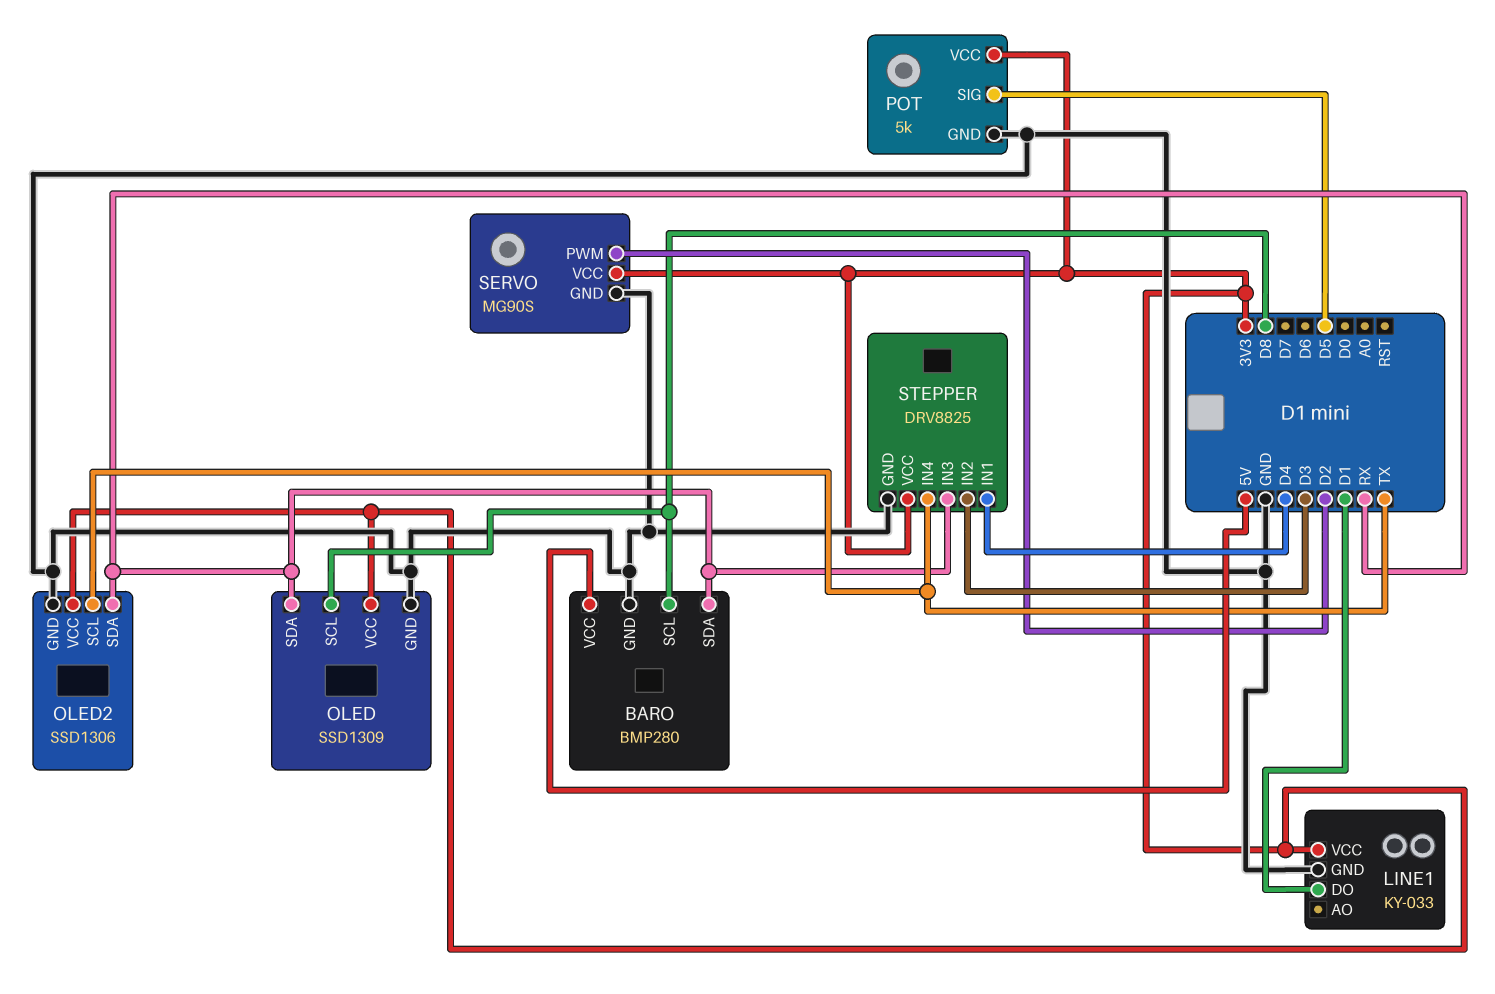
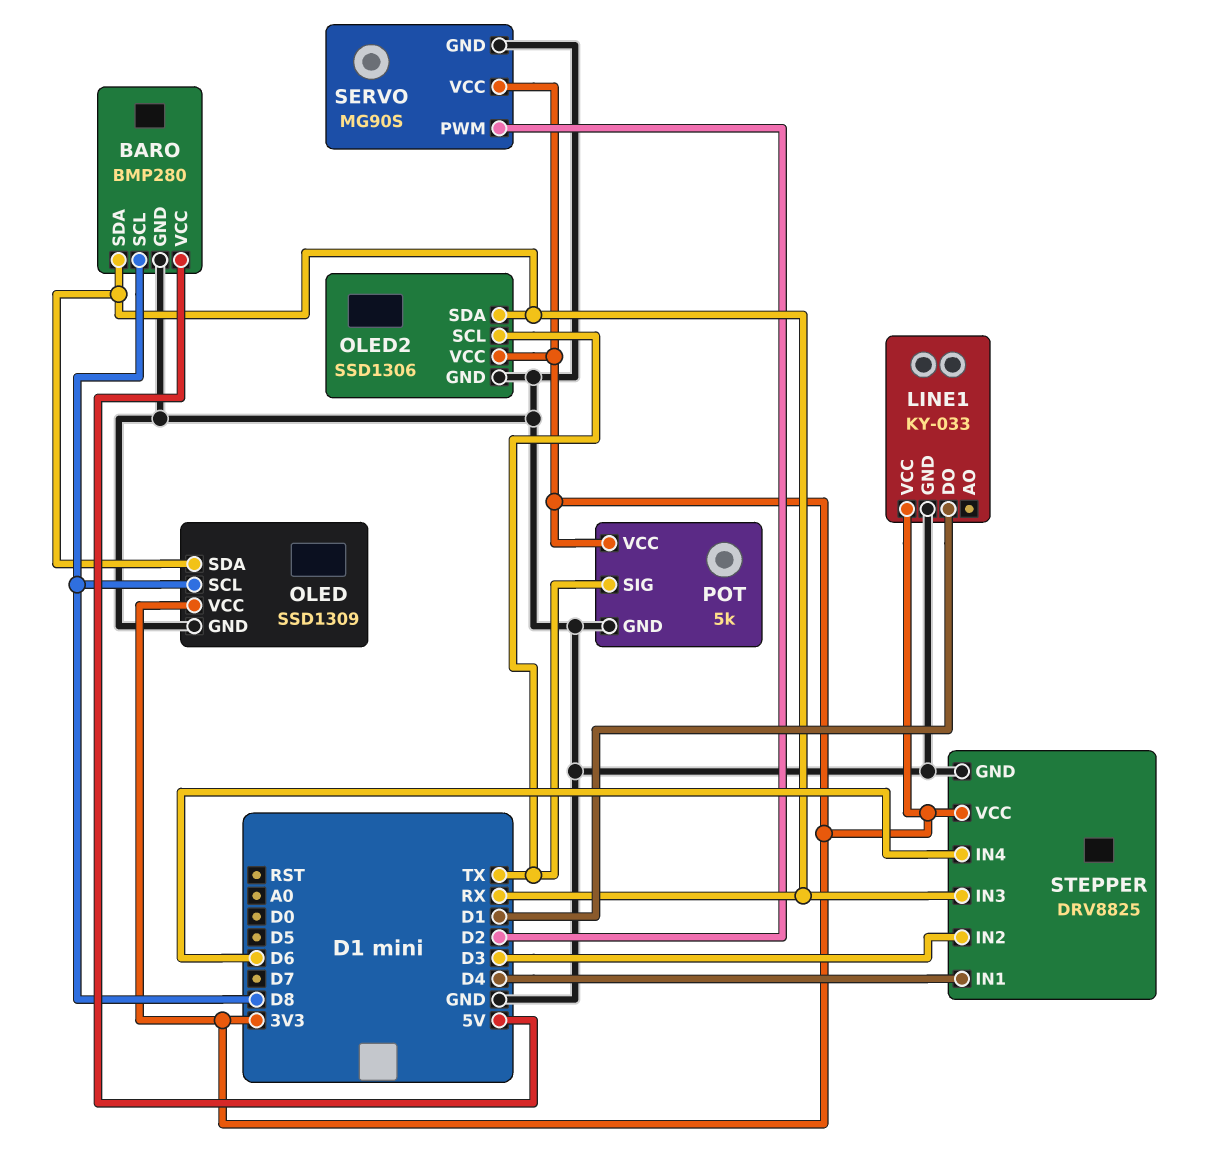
POT pin SIG: D5 -> TX
STEPPER pin IN4: TX -> D6

